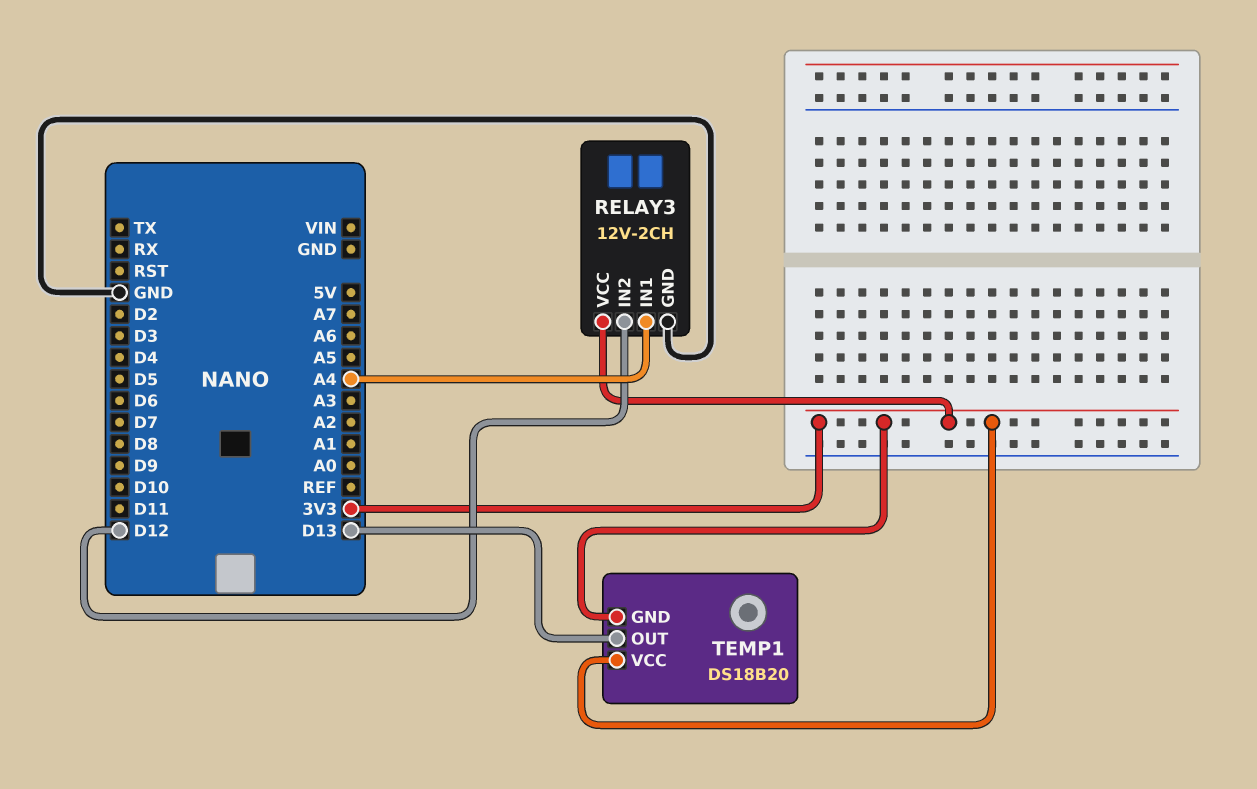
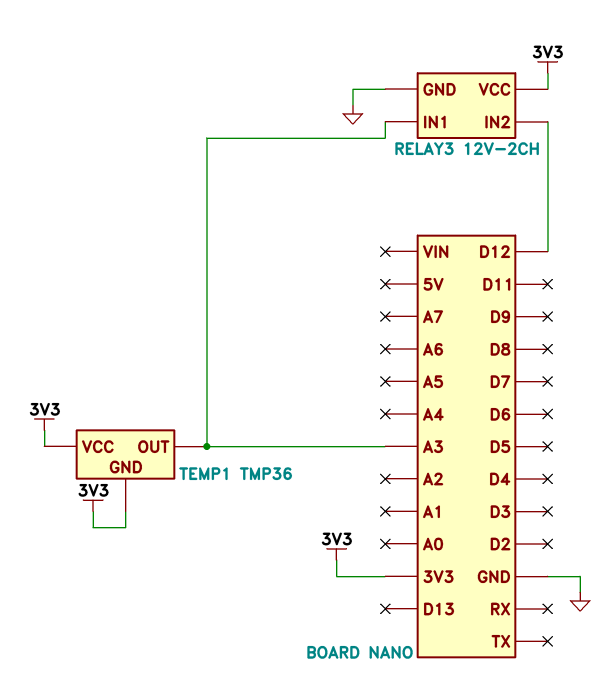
RELAY3 pin IN1: A4 -> A3
TEMP1: DS18B20 -> TMP36
TEMP1 pin OUT: D13 -> A3

